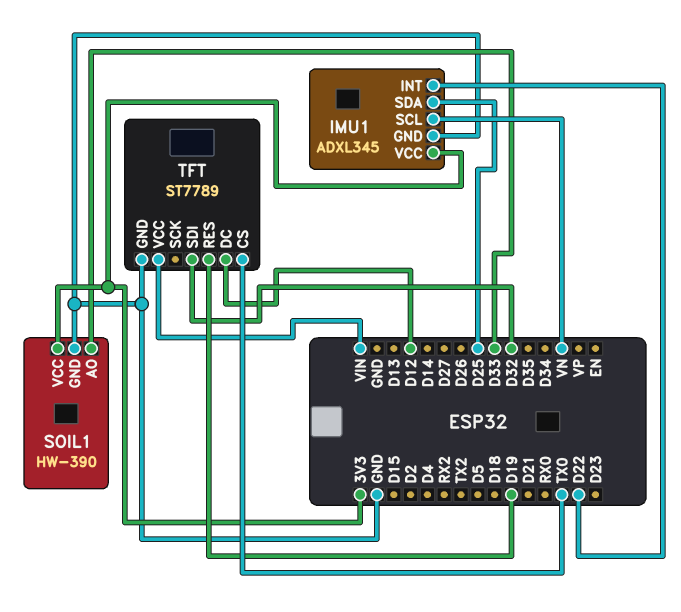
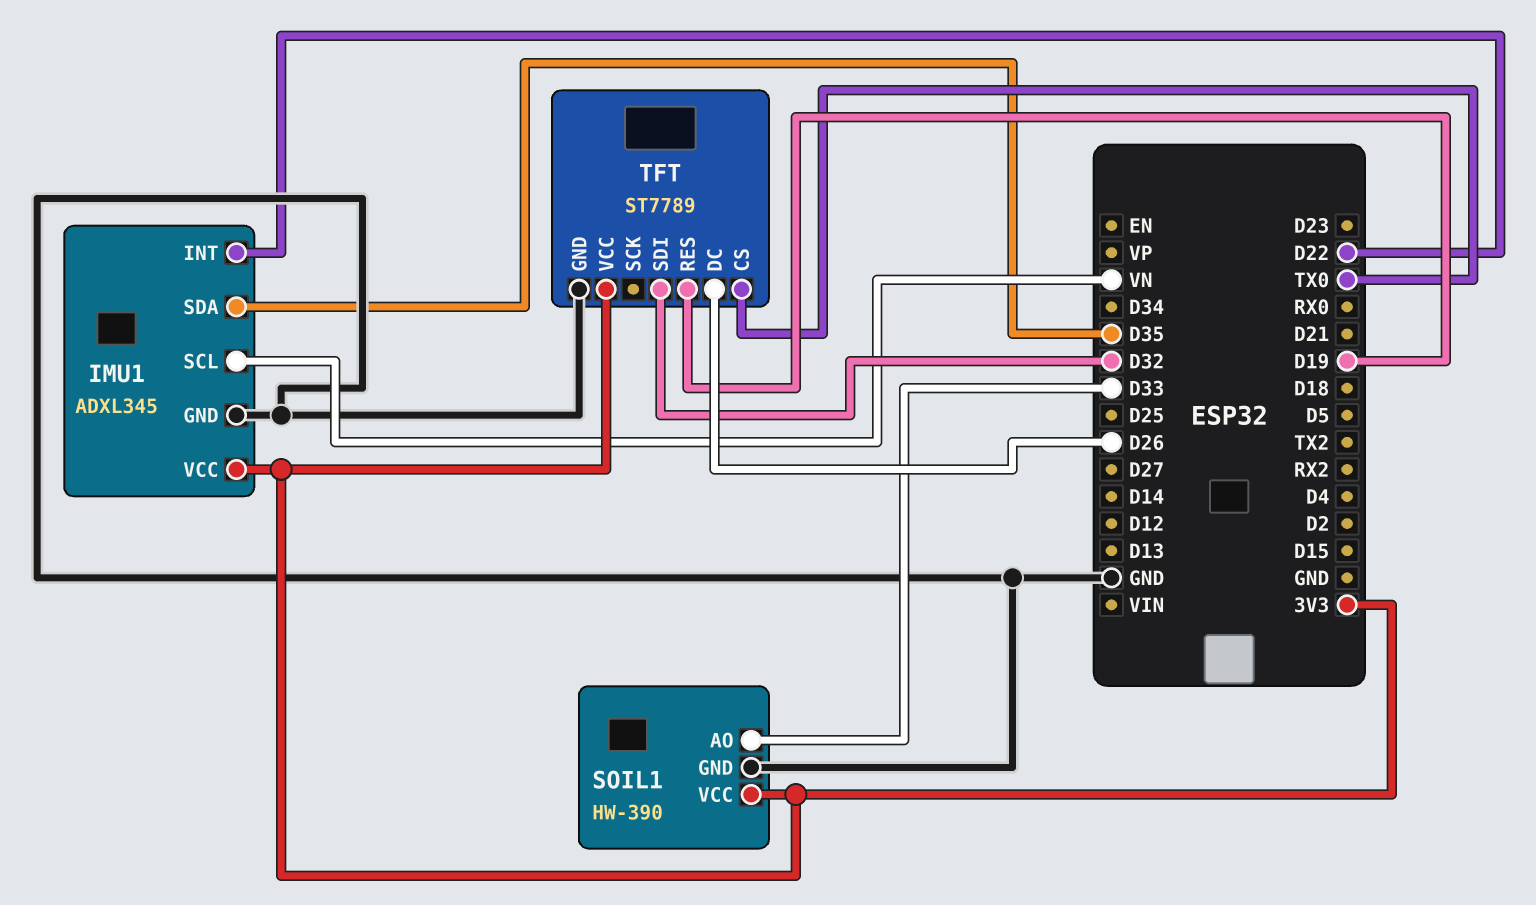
IMU1 pin SDA: D25 -> D35
TFT pin DC: D12 -> D26
TFT pin VCC: VIN -> 3V3

